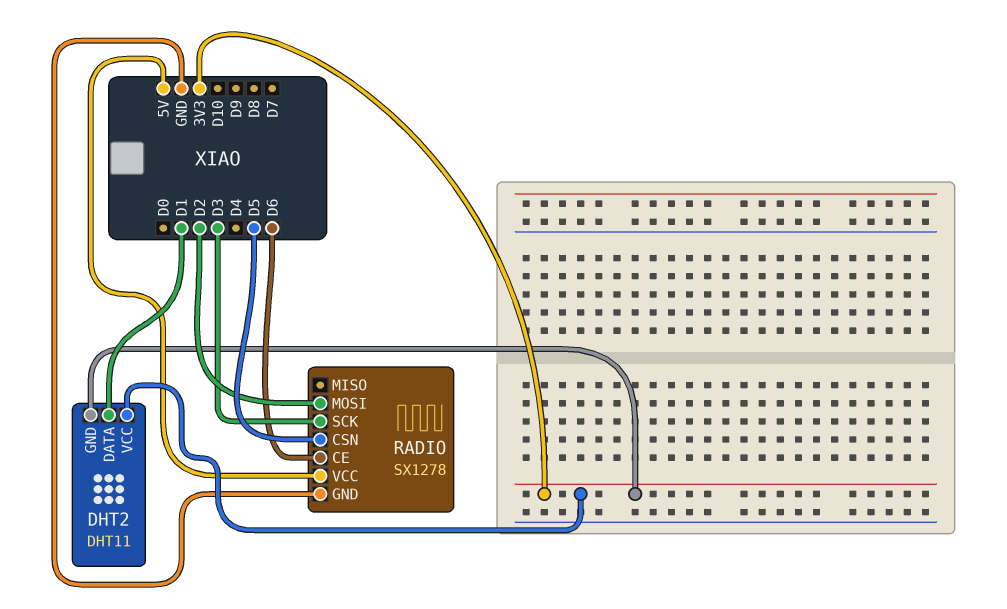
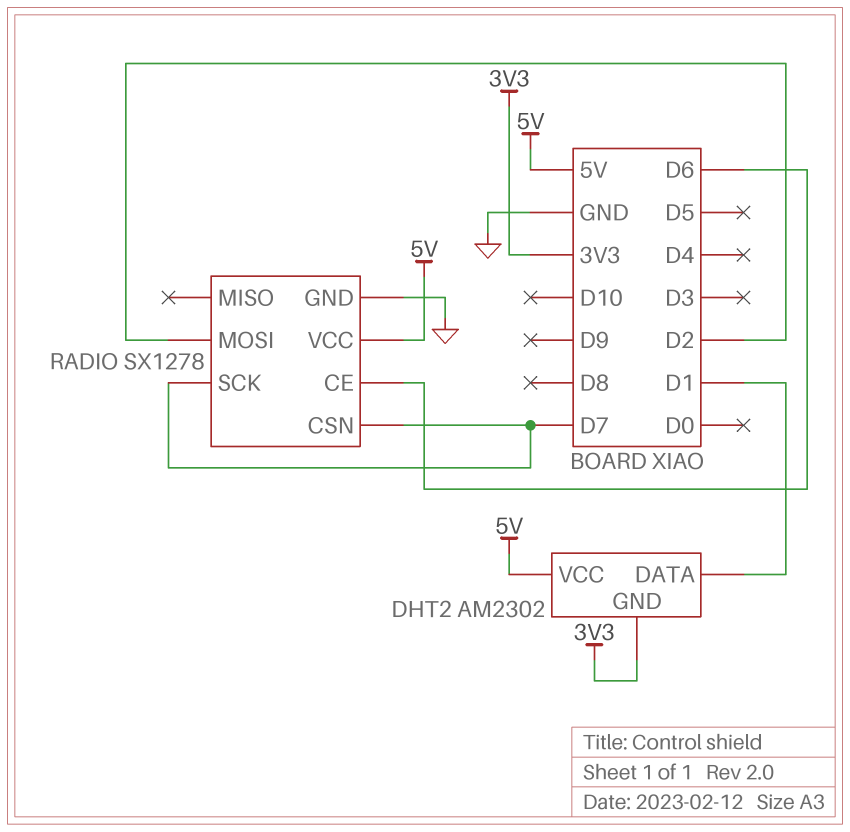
DHT2: DHT11 -> AM2302
DHT2 pin VCC: 3V3 -> 5V
RADIO pin CSN: D5 -> D7
RADIO pin SCK: D3 -> D7

